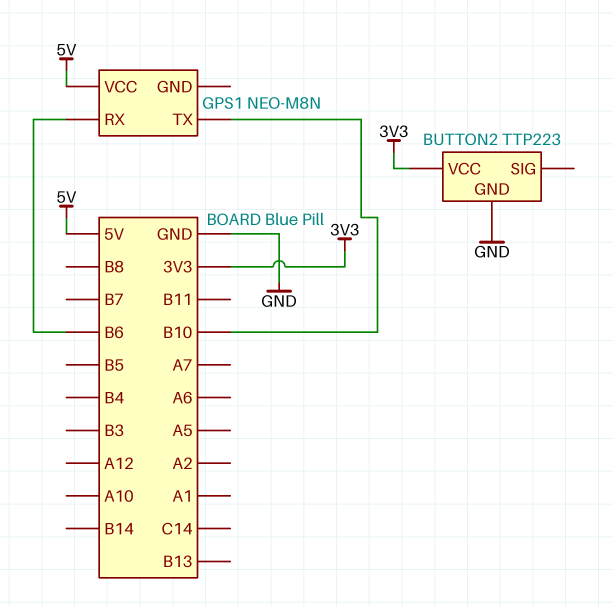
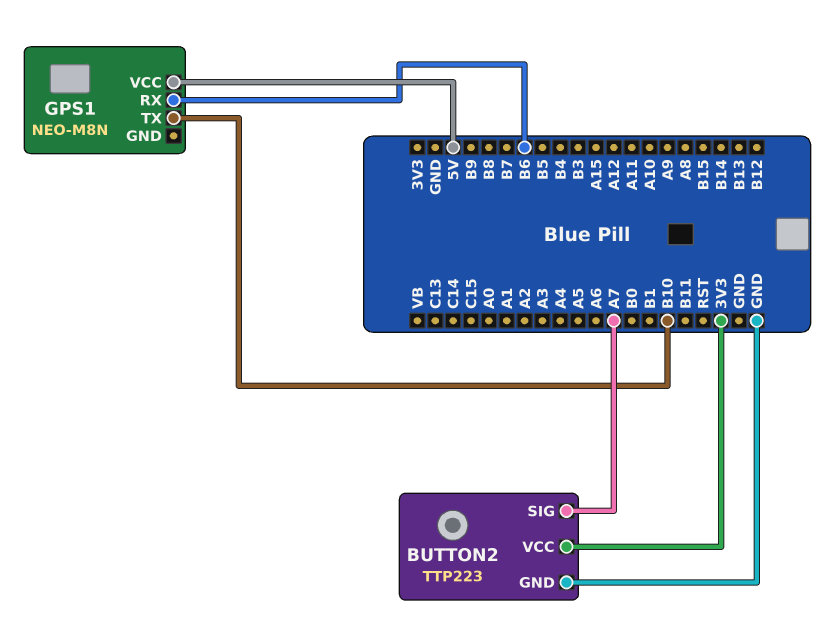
BUTTON2 pin SIG: none -> A7

